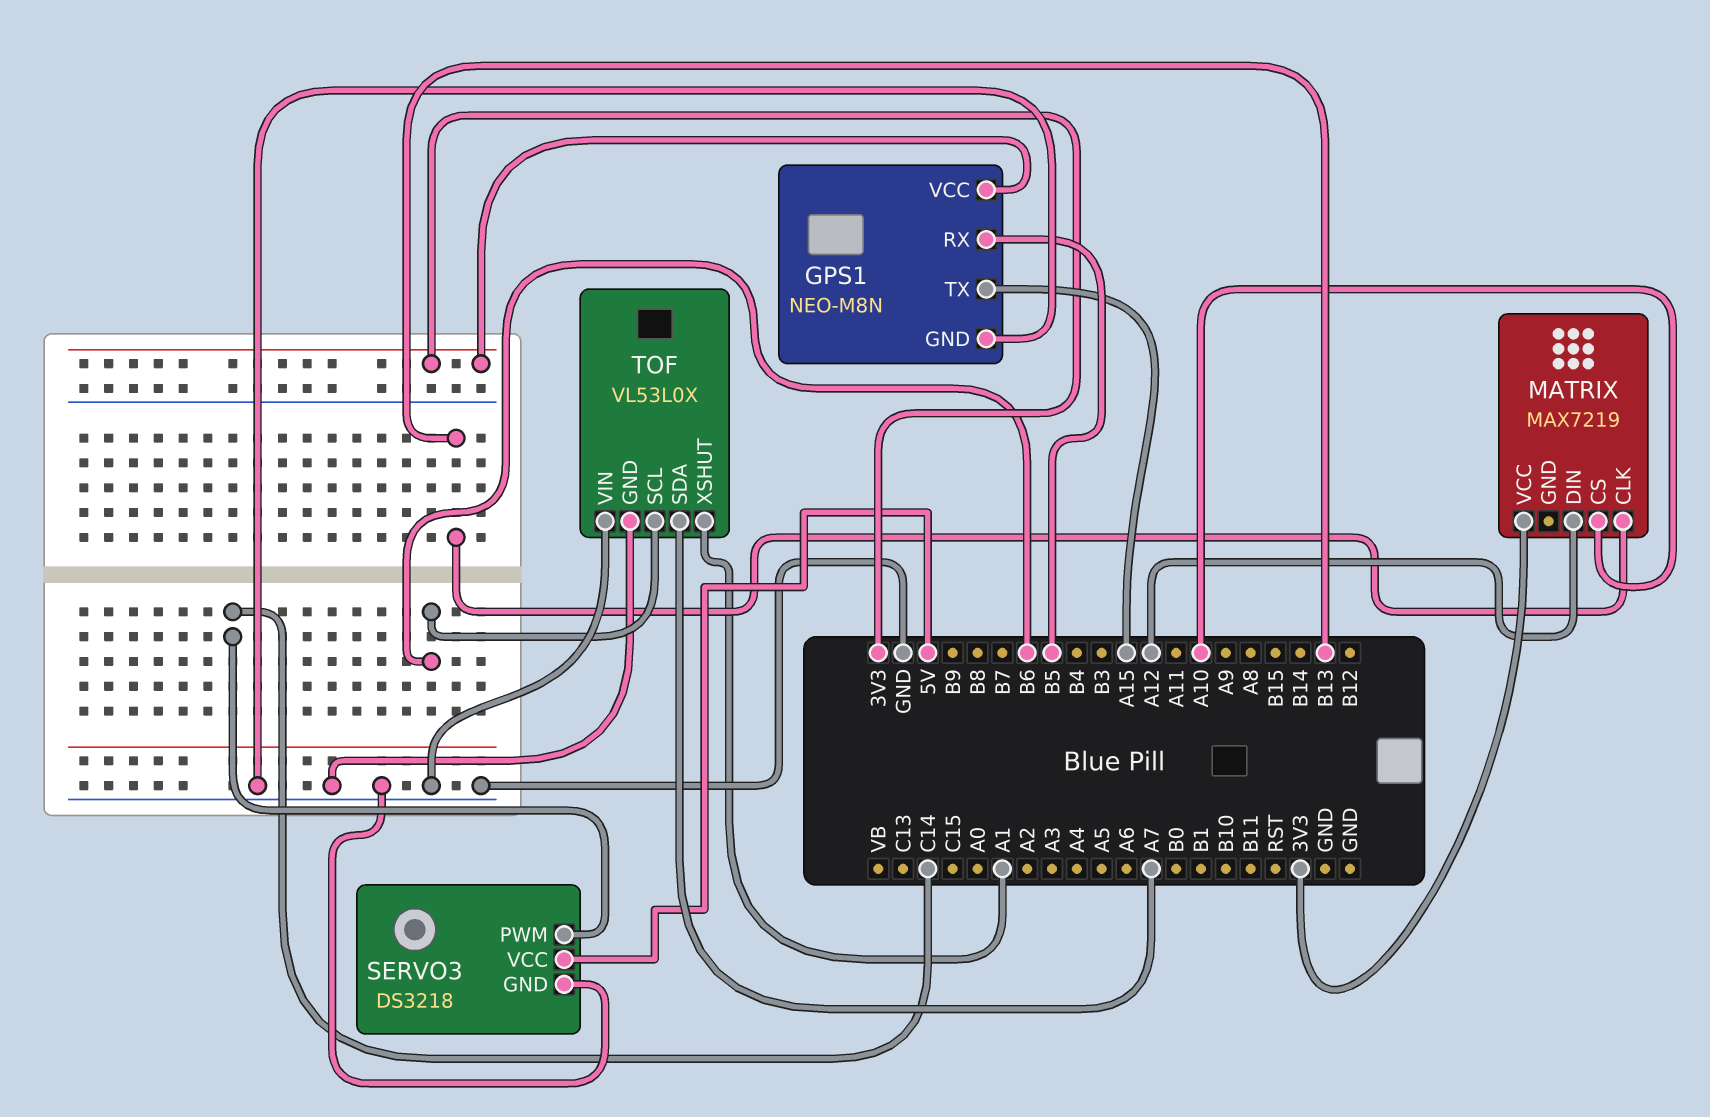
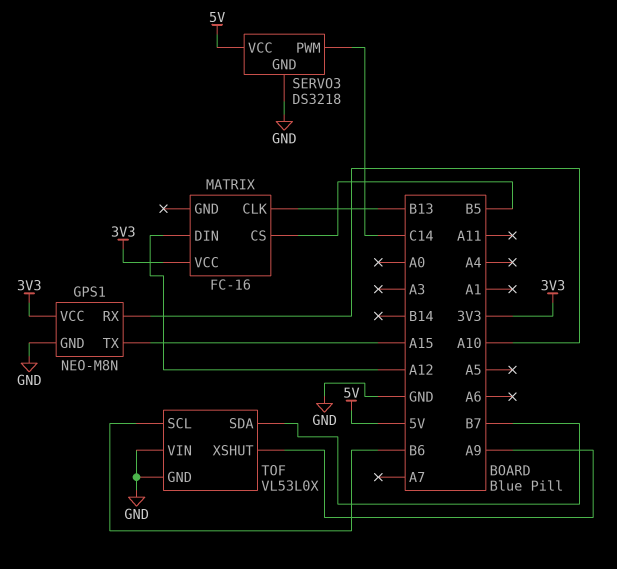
GPS1 pin RX: B5 -> A10
MATRIX: MAX7219 -> FC-16
MATRIX pin CS: A10 -> B5
TOF pin SDA: A7 -> B7
TOF pin XSHUT: A1 -> A9

